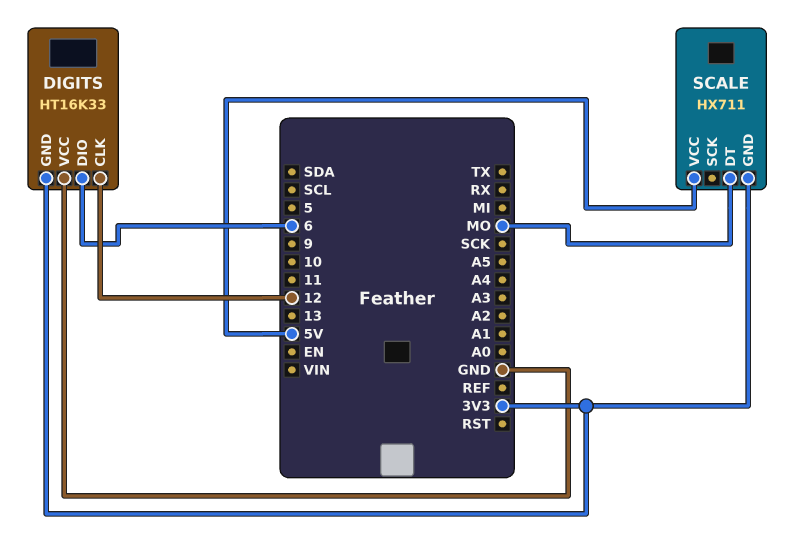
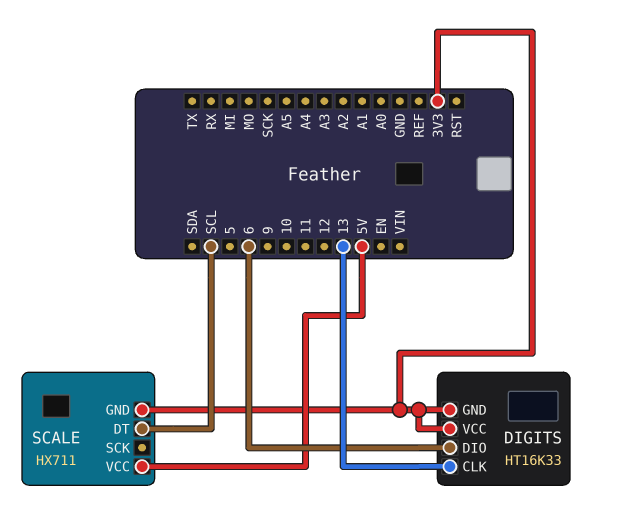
DIGITS pin CLK: 12 -> 13
DIGITS pin VCC: GND -> 3V3
SCALE pin DT: MO -> SCL

